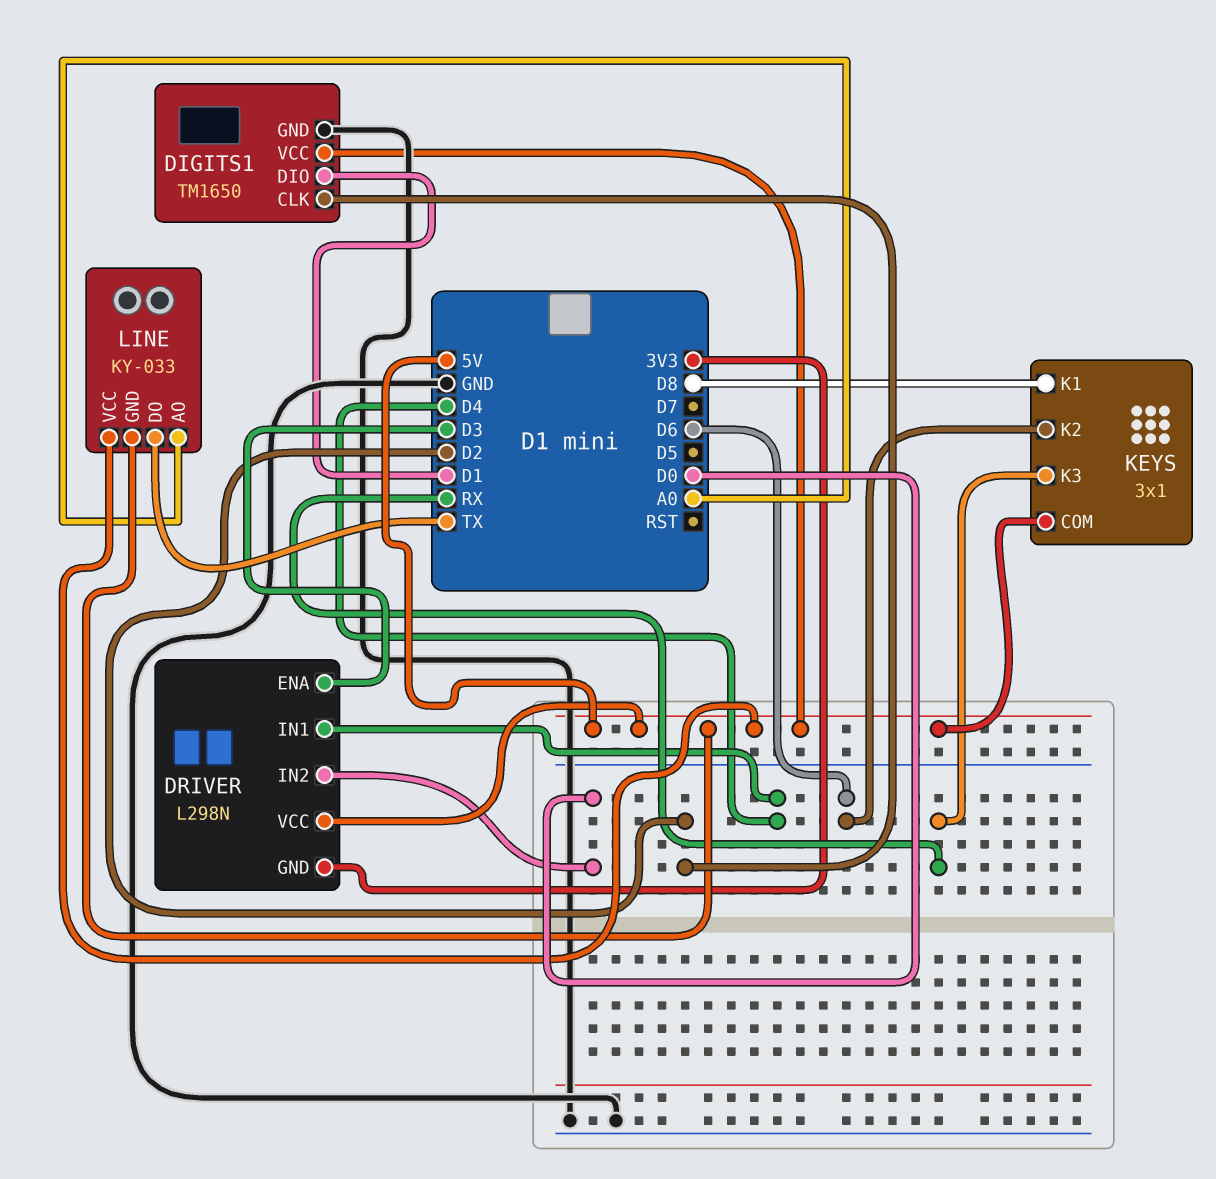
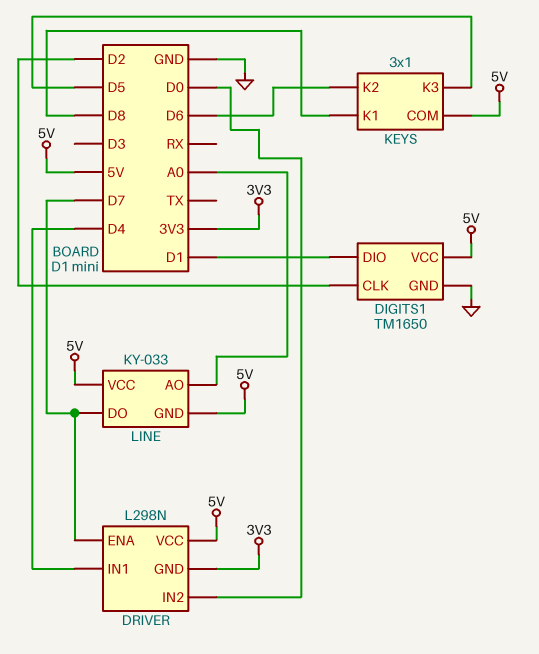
DRIVER pin ENA: D3 -> D7
KEYS pin K3: RX -> D5
LINE pin DO: TX -> D7

